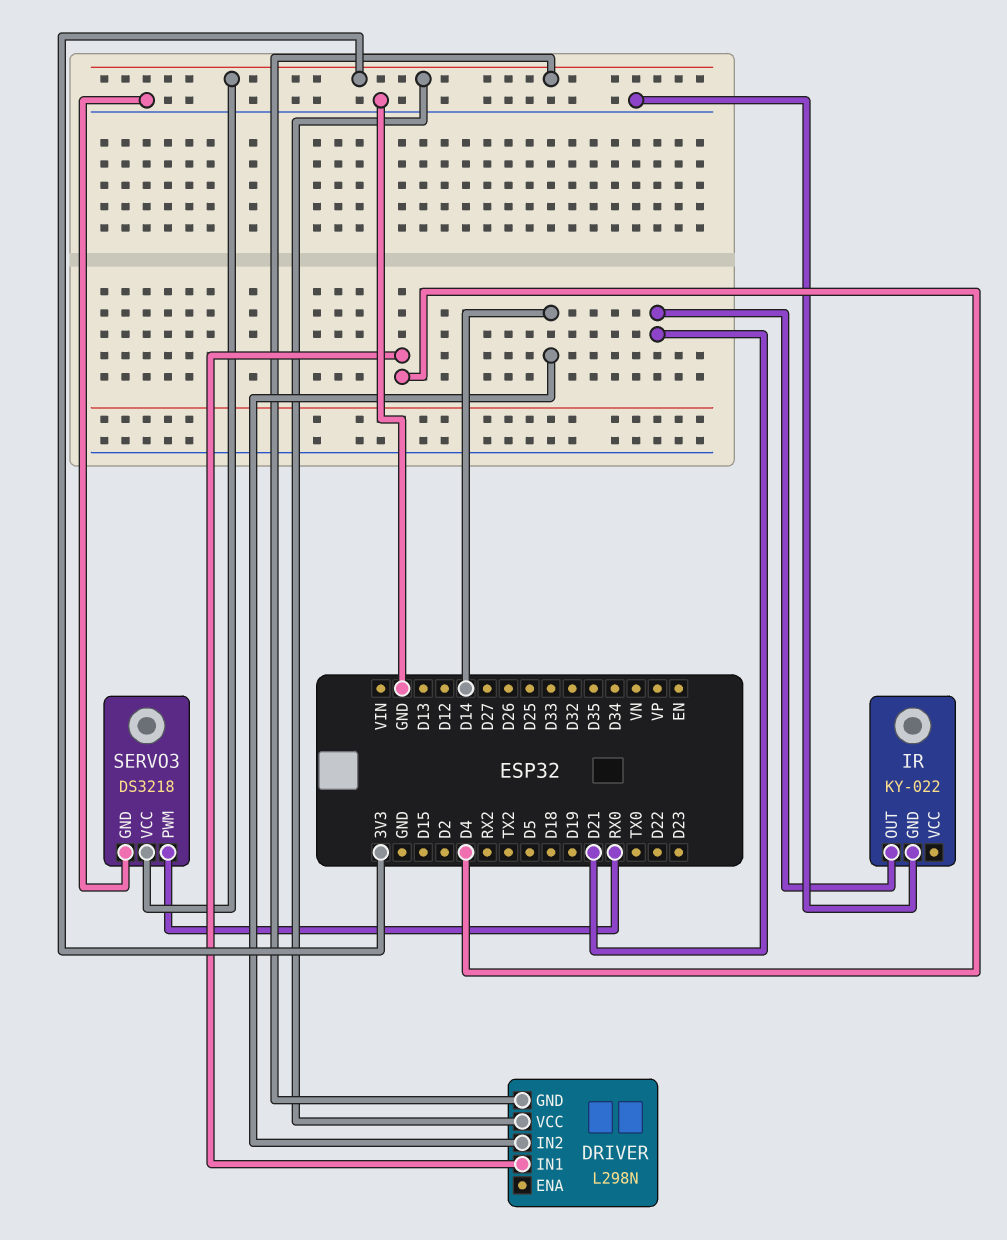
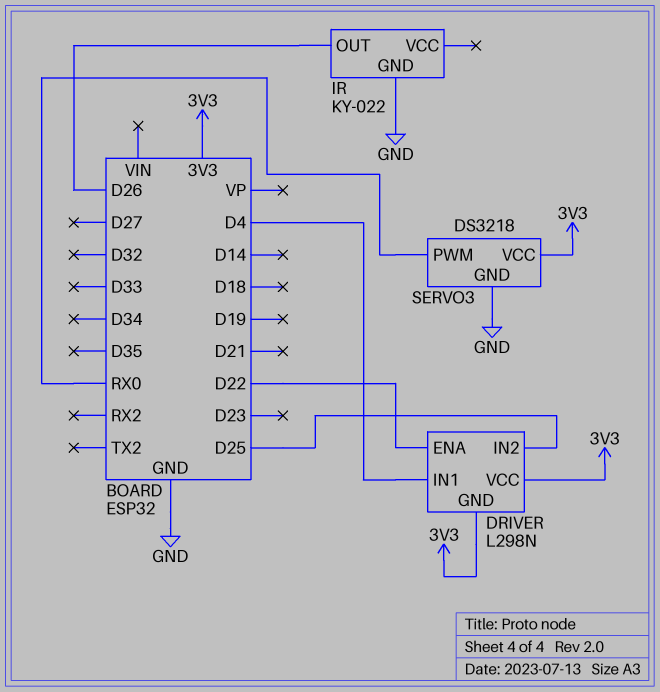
DRIVER pin ENA: none -> D22
DRIVER pin IN2: D14 -> D25
IR pin OUT: D21 -> D26

